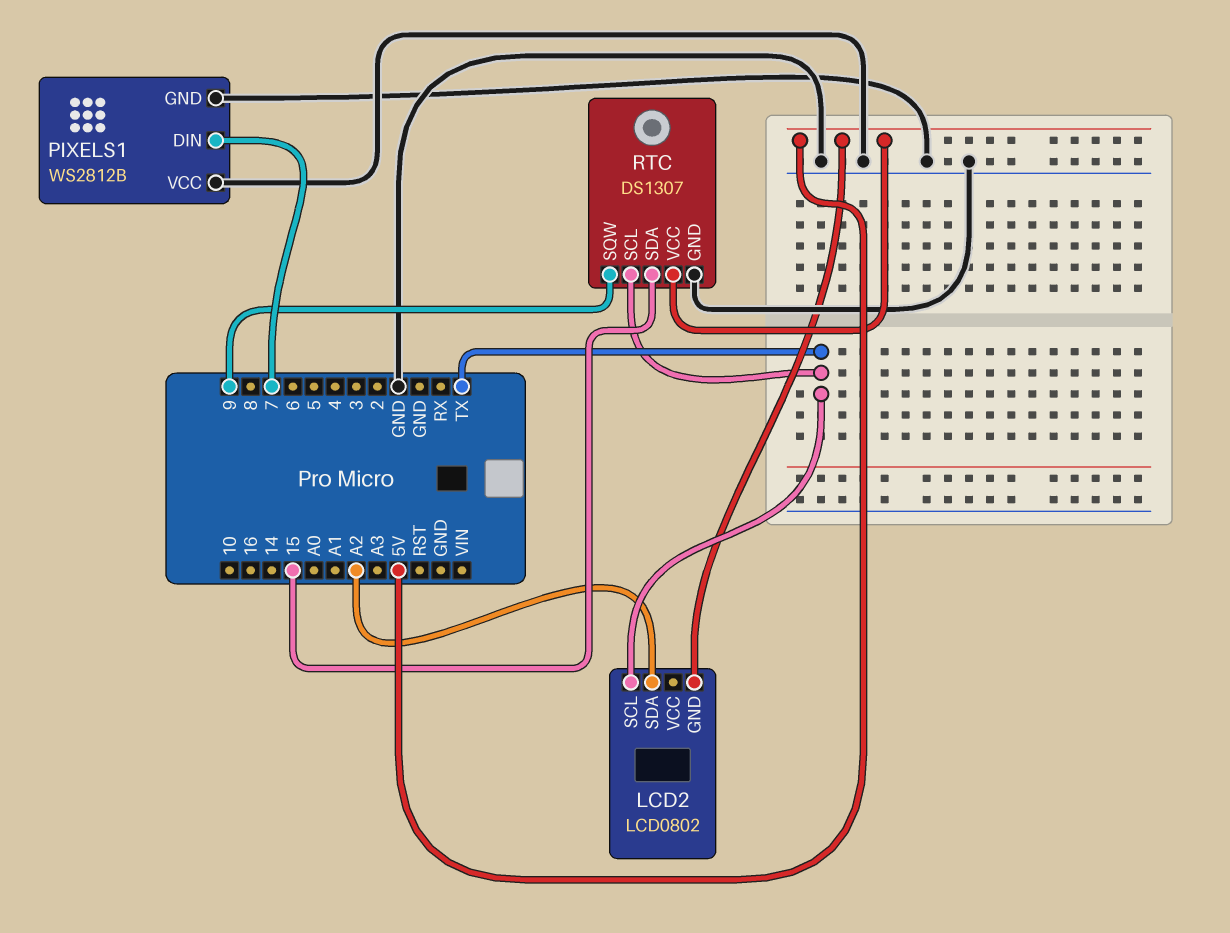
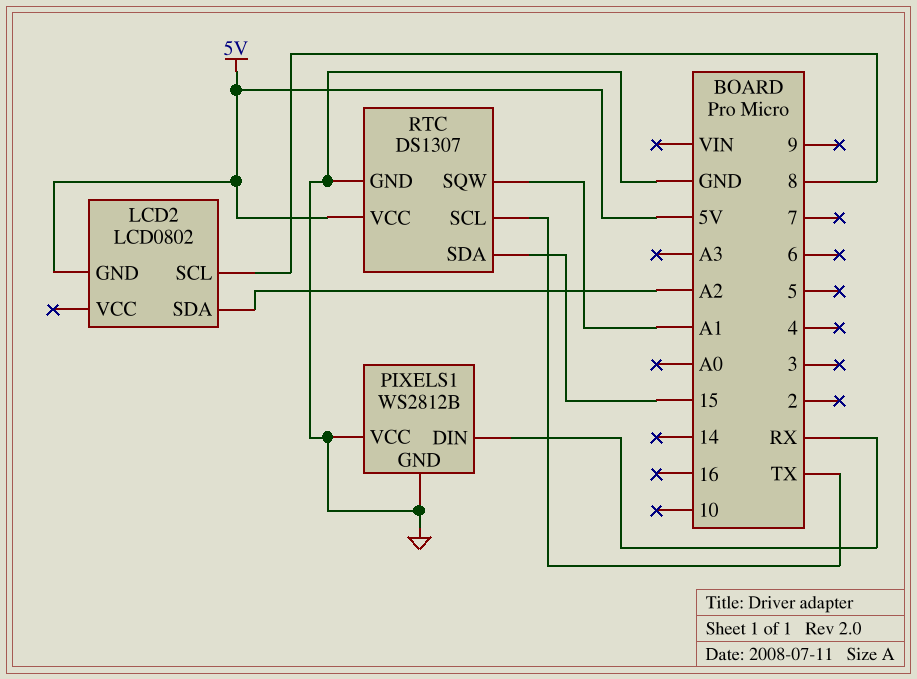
LCD2 pin SCL: TX -> 8
PIXELS1 pin DIN: 7 -> RX
RTC pin SQW: 9 -> A1

